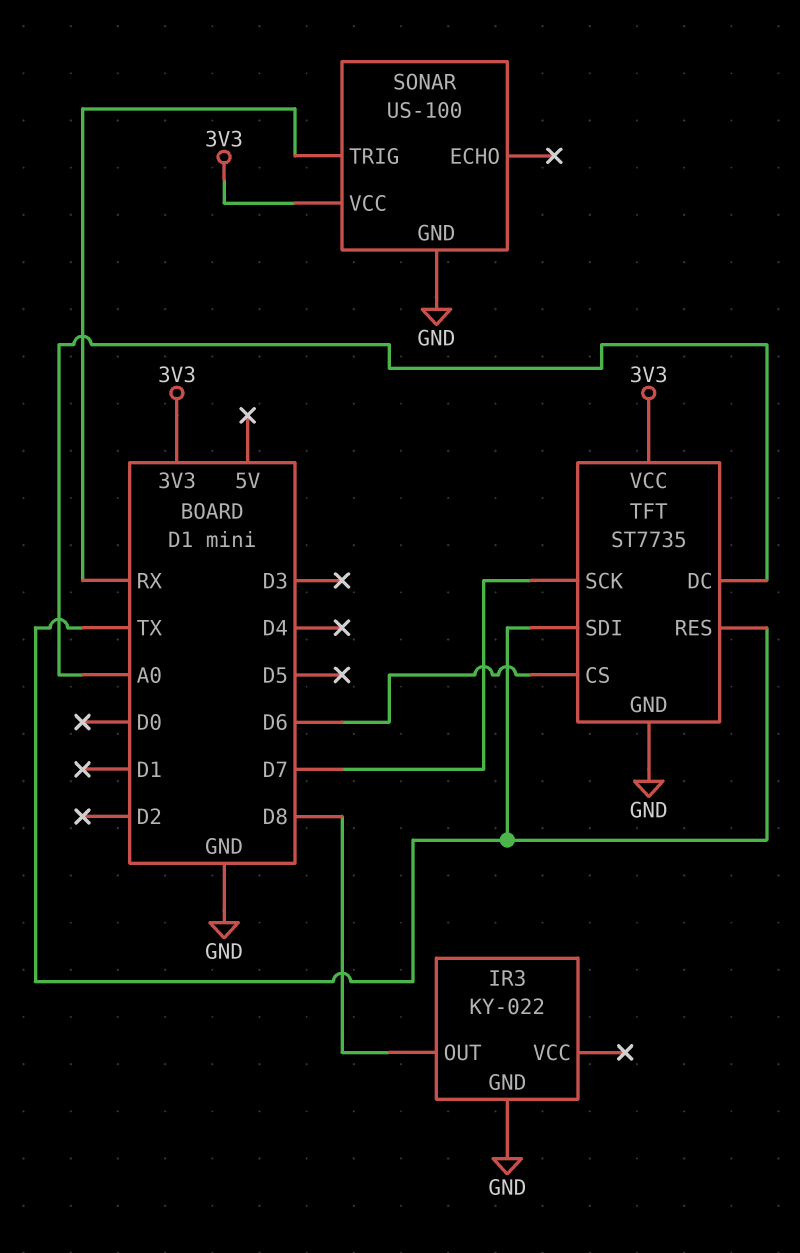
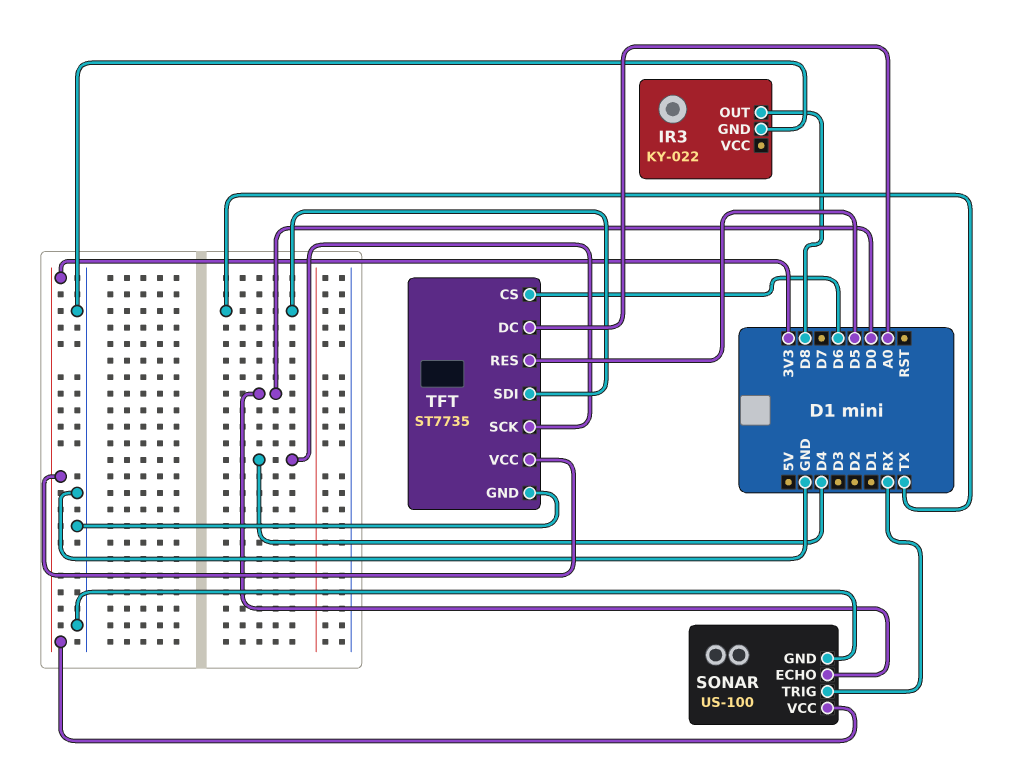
SONAR pin ECHO: none -> D0
TFT pin RES: TX -> D5
TFT pin SCK: D7 -> D4

